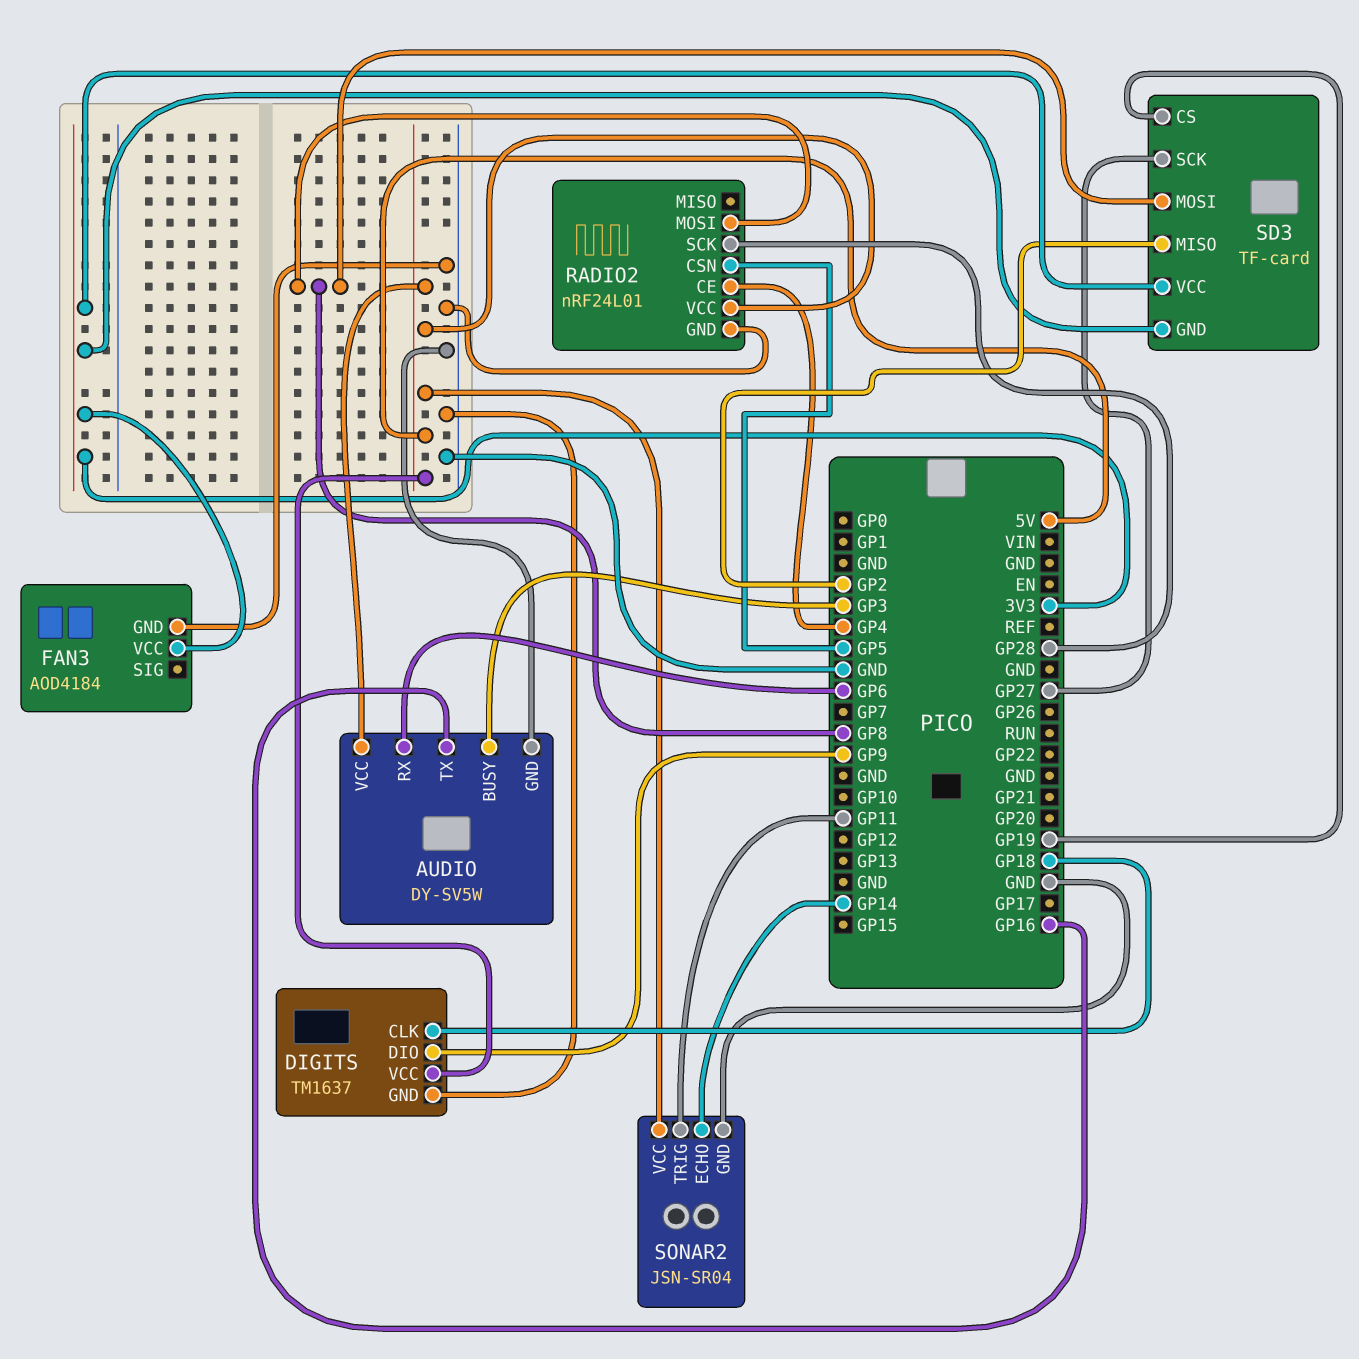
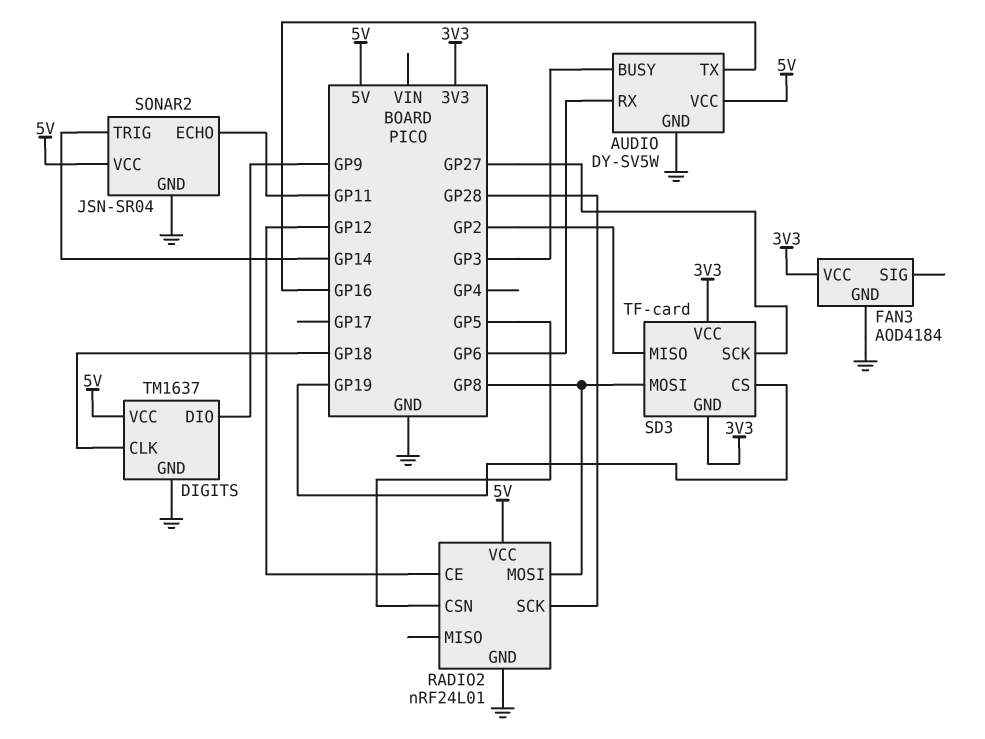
RADIO2 pin CE: GP4 -> GP12
SONAR2 pin ECHO: GP14 -> GP11
SONAR2 pin TRIG: GP11 -> GP14

